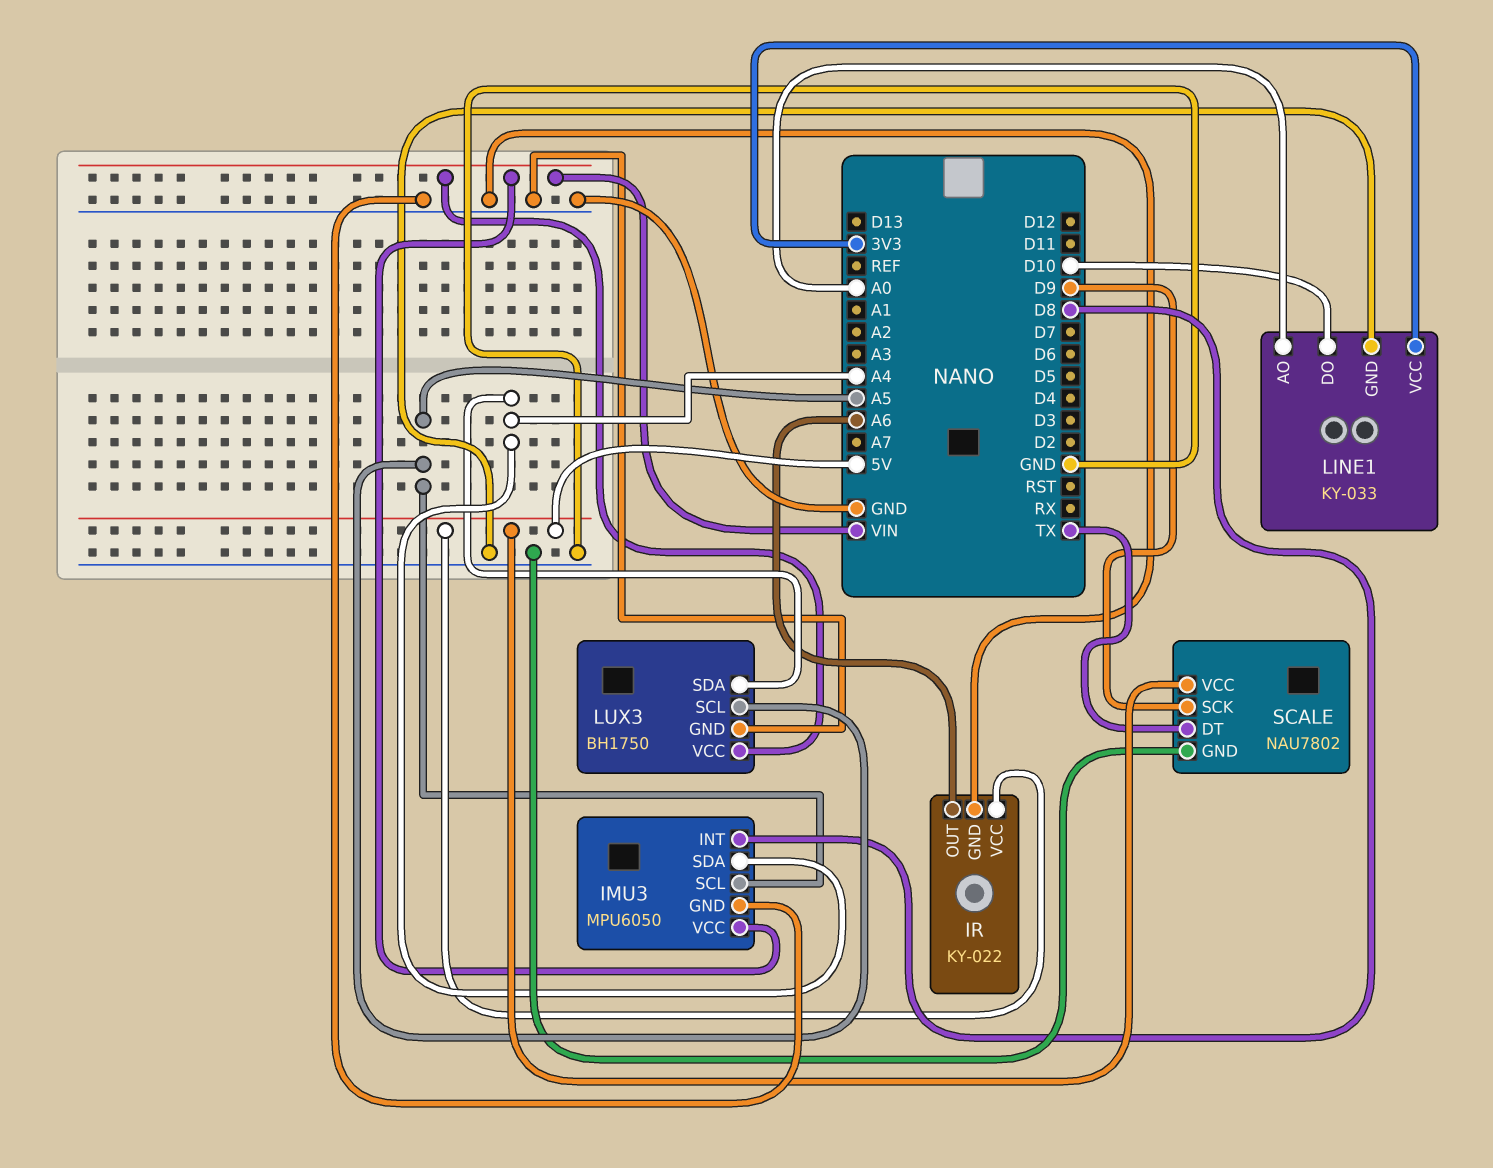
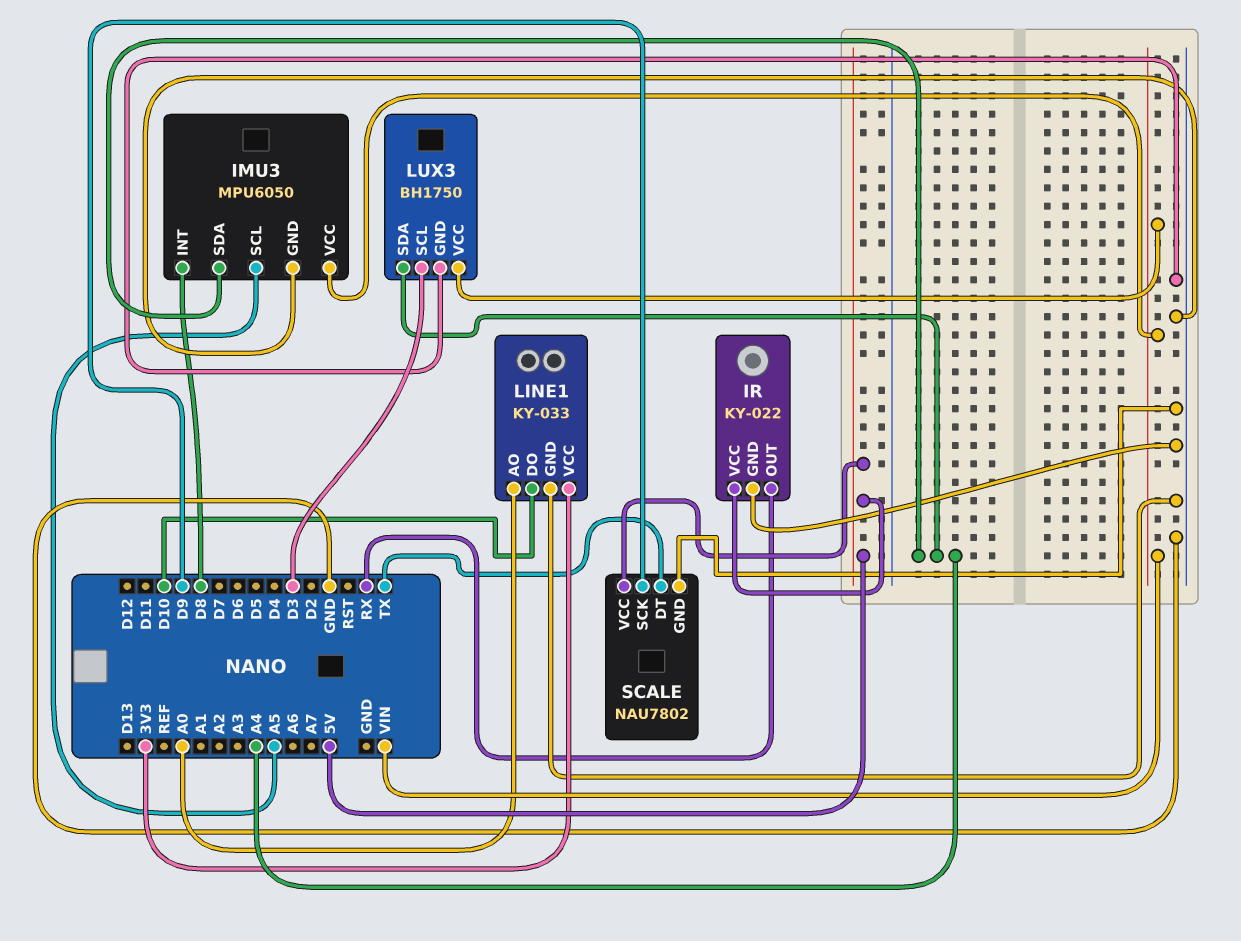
IR pin OUT: A6 -> RX
LUX3 pin SCL: A5 -> D3

